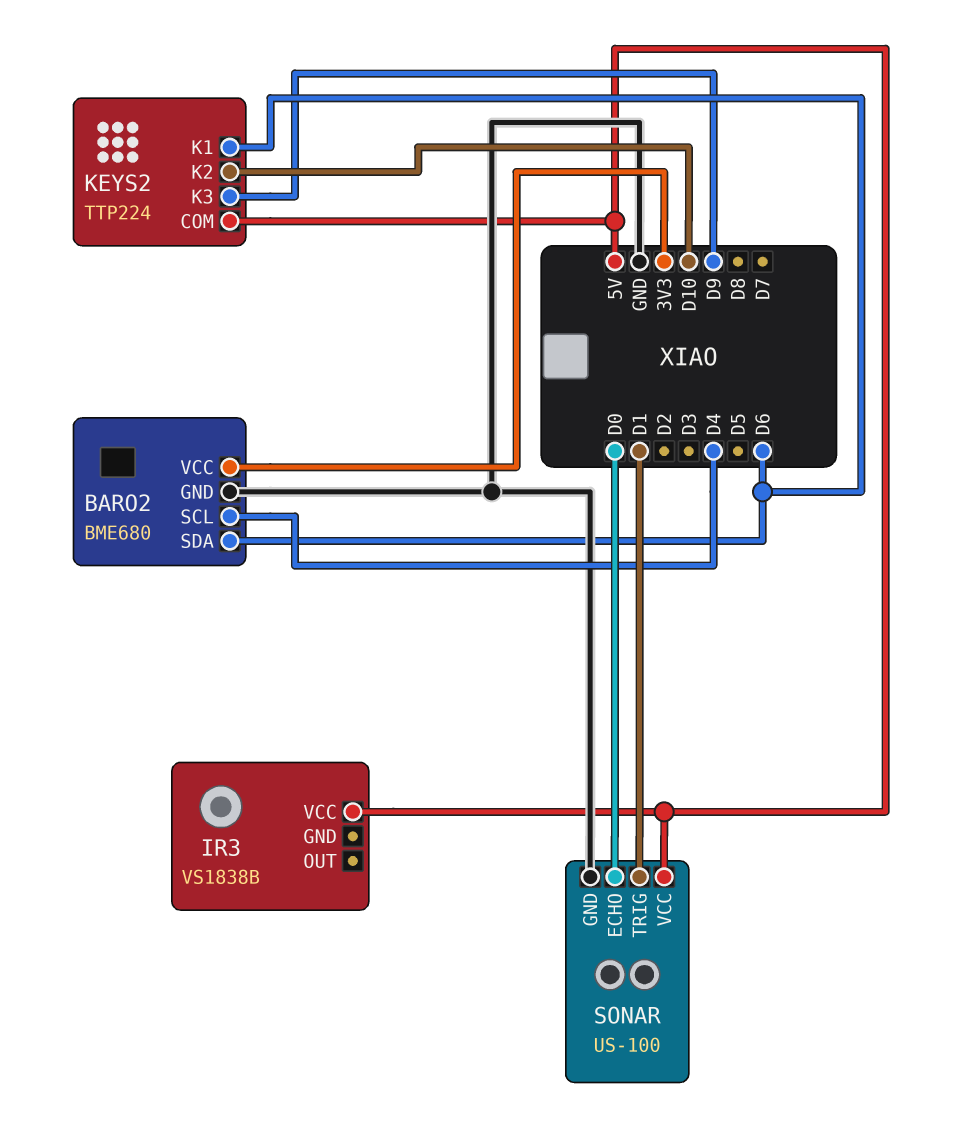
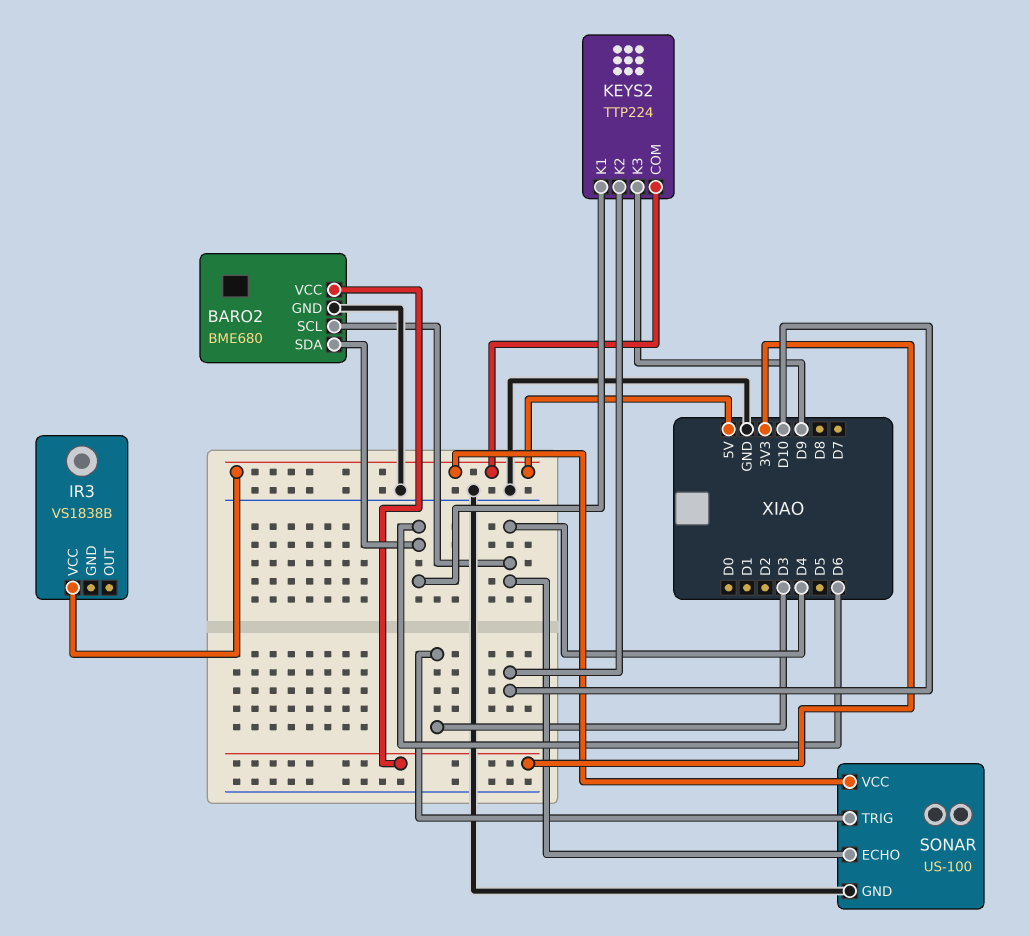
SONAR pin ECHO: D0 -> D4
SONAR pin TRIG: D1 -> D3

